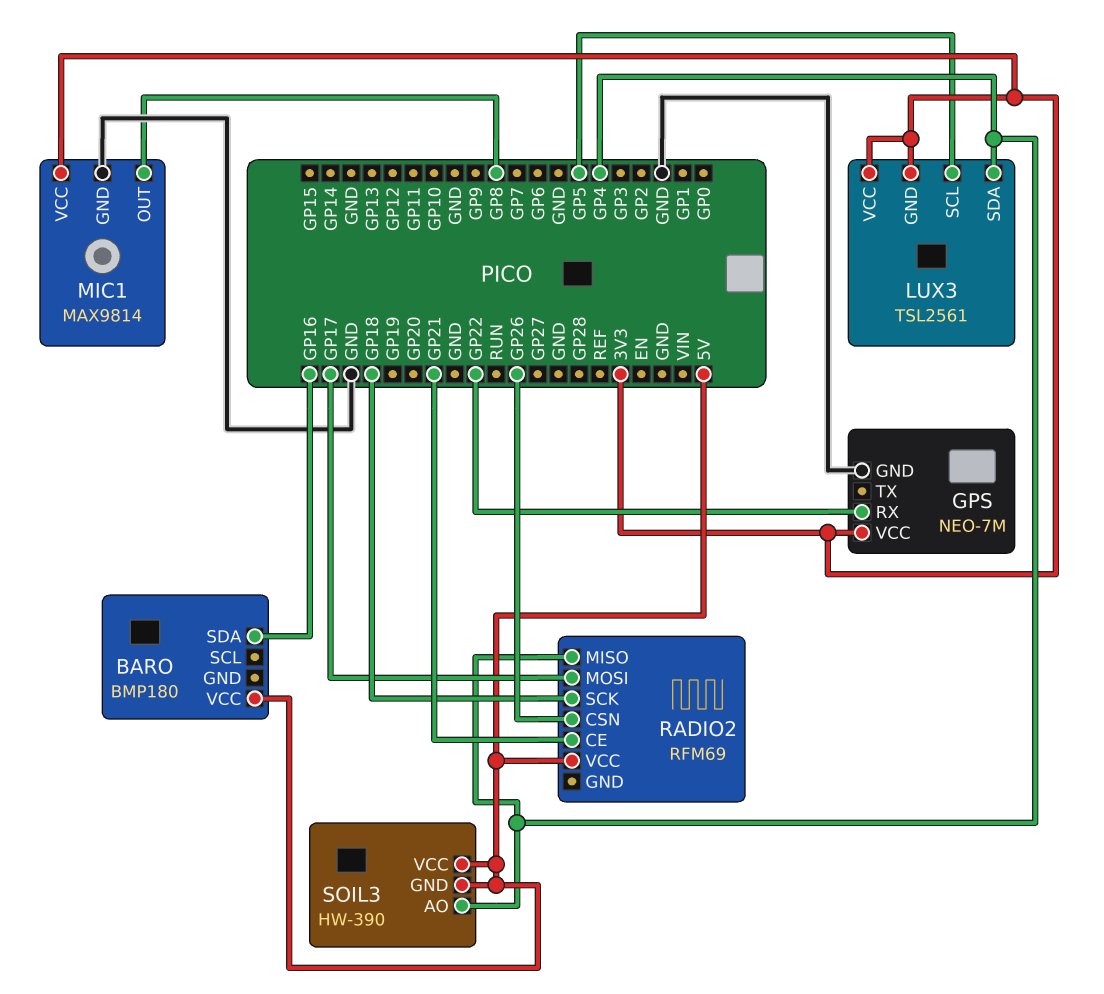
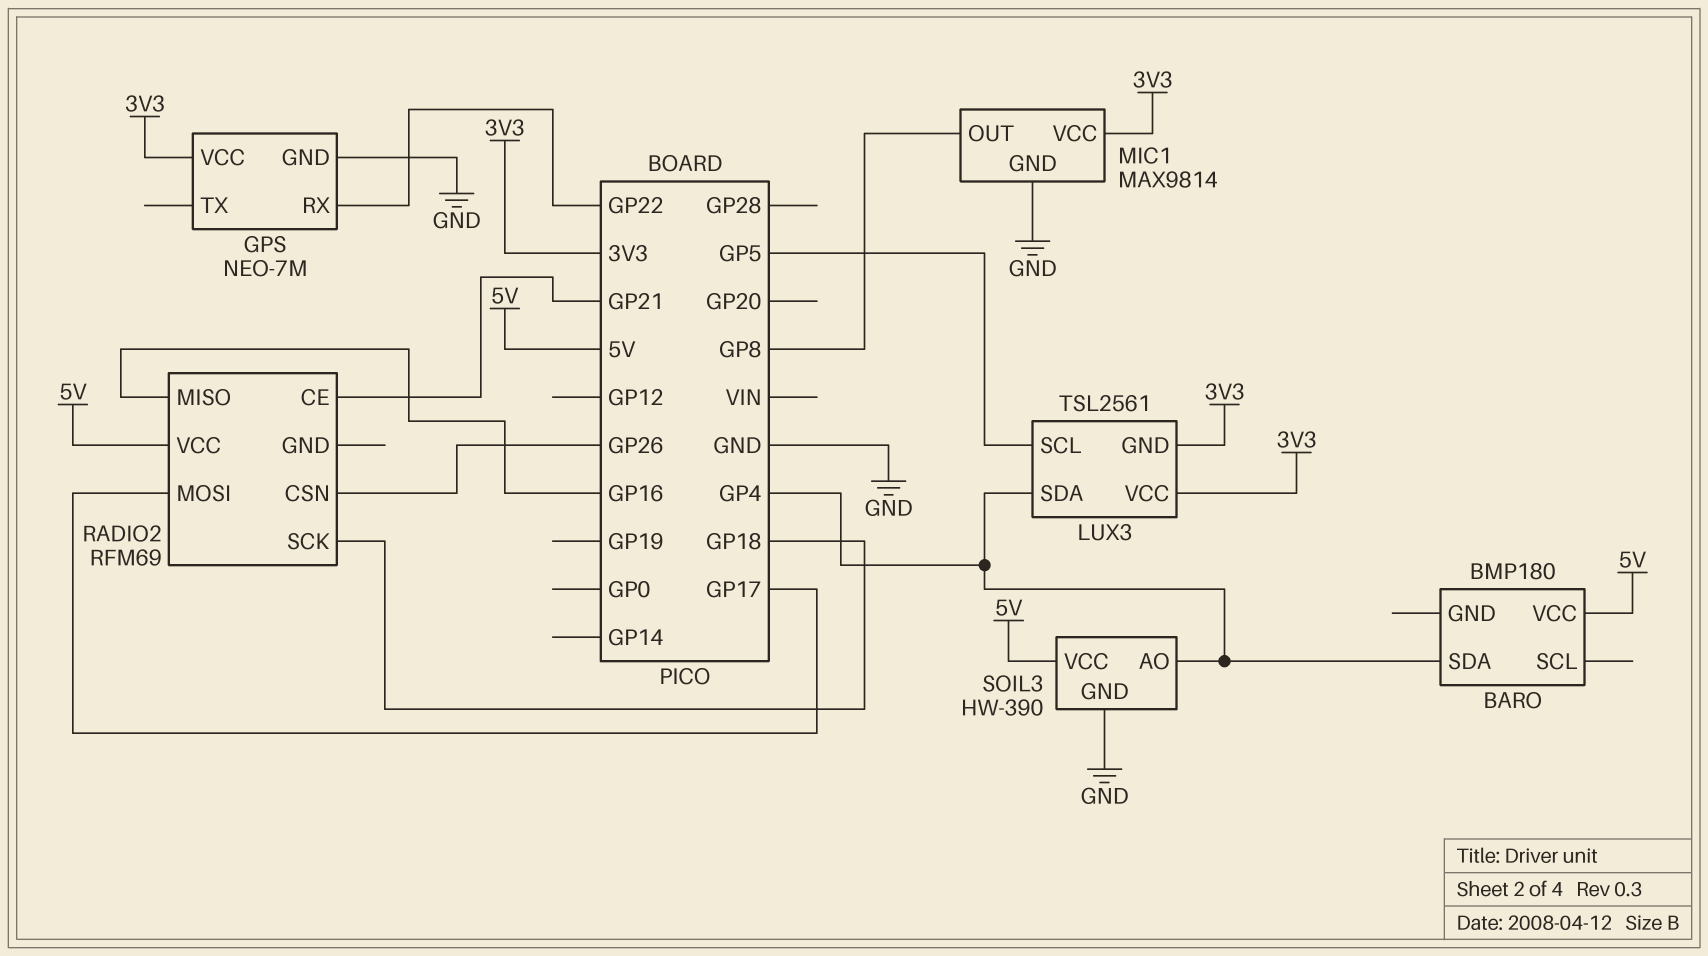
BARO pin SDA: GP16 -> GP4
RADIO2 pin MISO: GP4 -> GP16
SOIL3 pin GND: 5V -> GND

